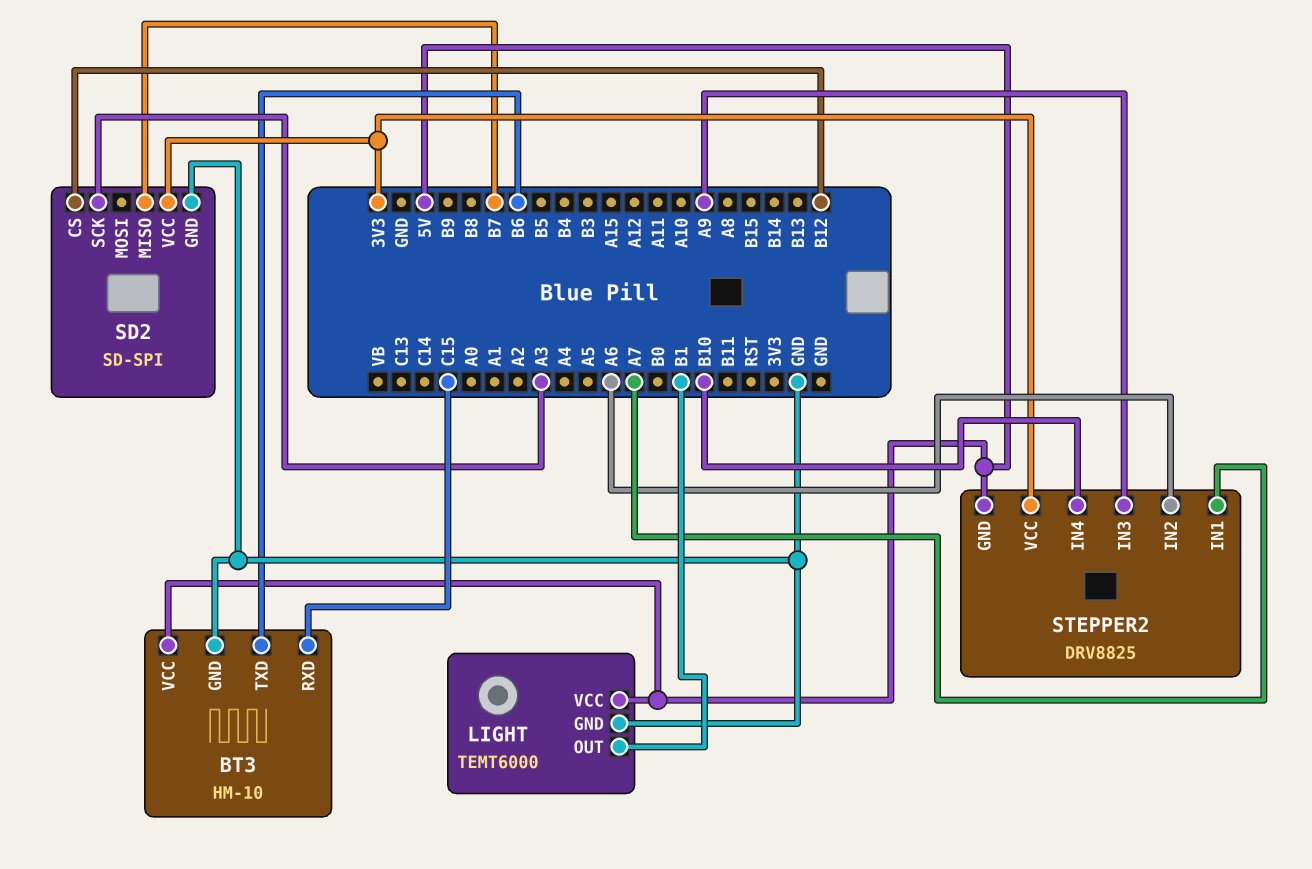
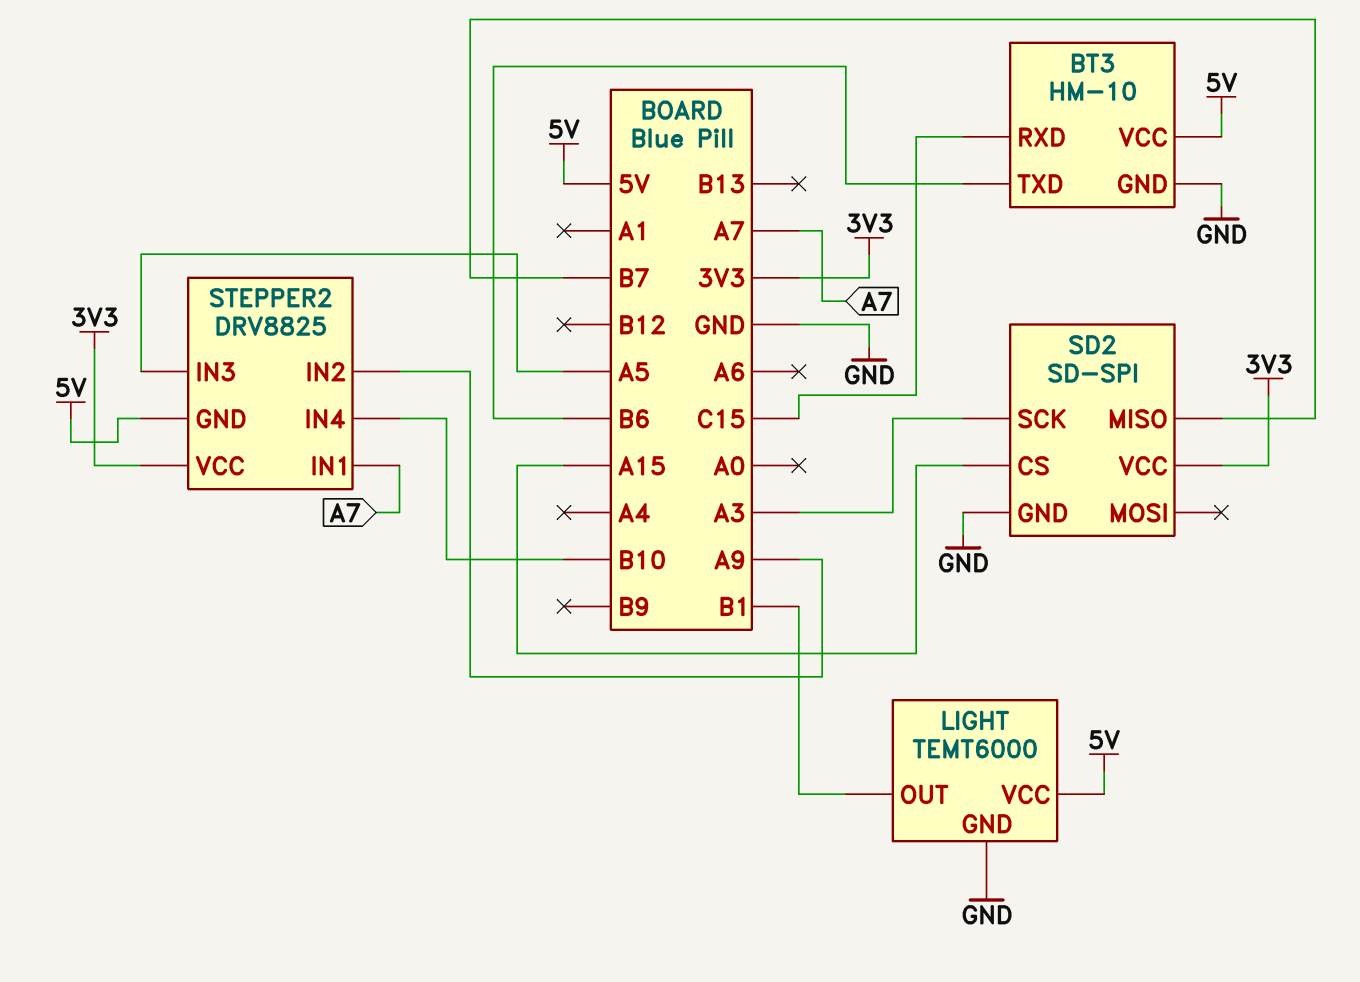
SD2 pin CS: B12 -> A15
STEPPER2 pin IN2: A6 -> A9
STEPPER2 pin IN3: A9 -> A5

